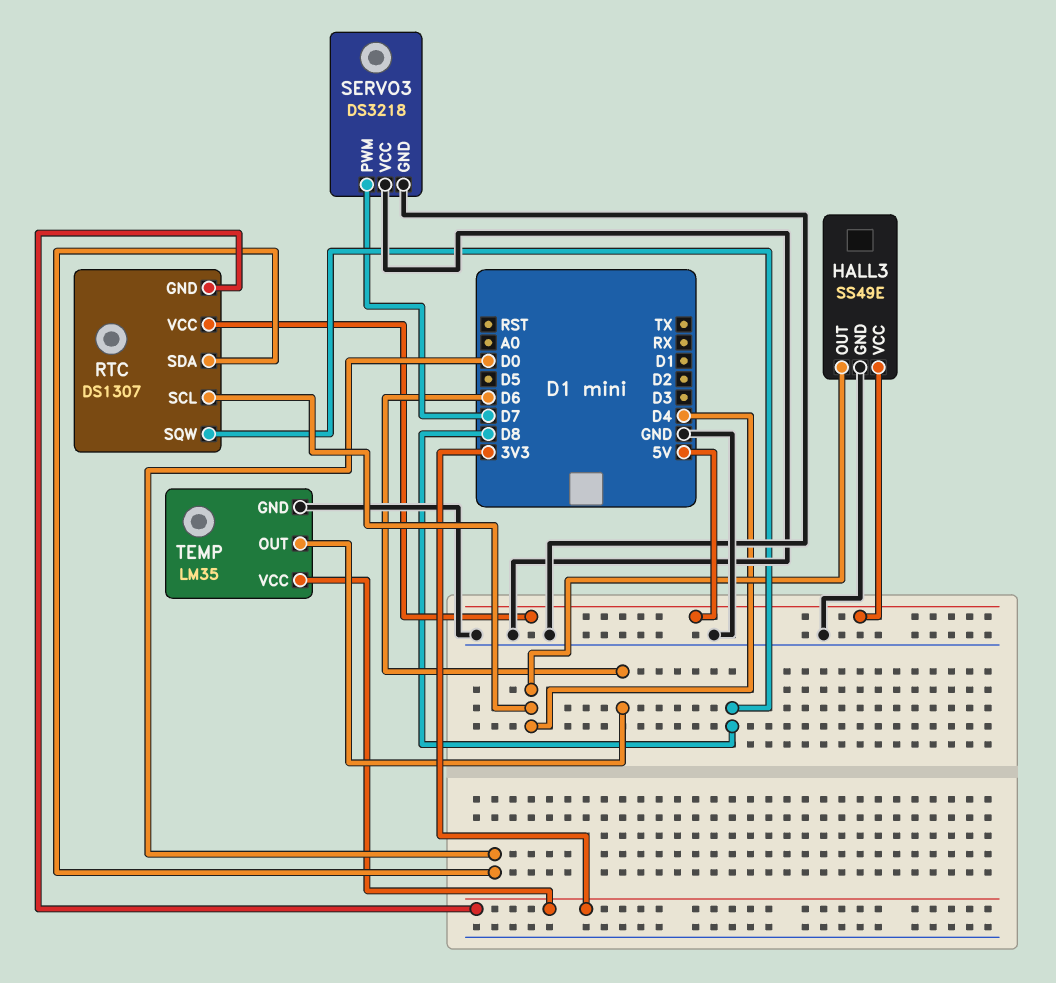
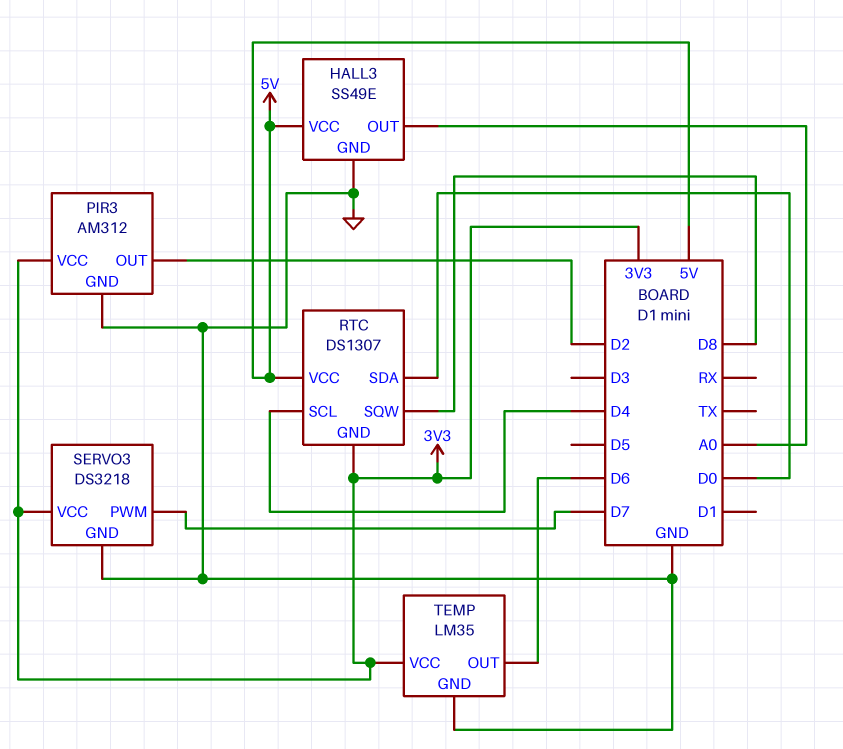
HALL3 pin OUT: D4 -> A0
PIR3: none -> AM312
PIR3 pin GND: none -> GND
PIR3 pin OUT: none -> D2
PIR3 pin VCC: none -> 3V3
SERVO3 pin VCC: GND -> 3V3

